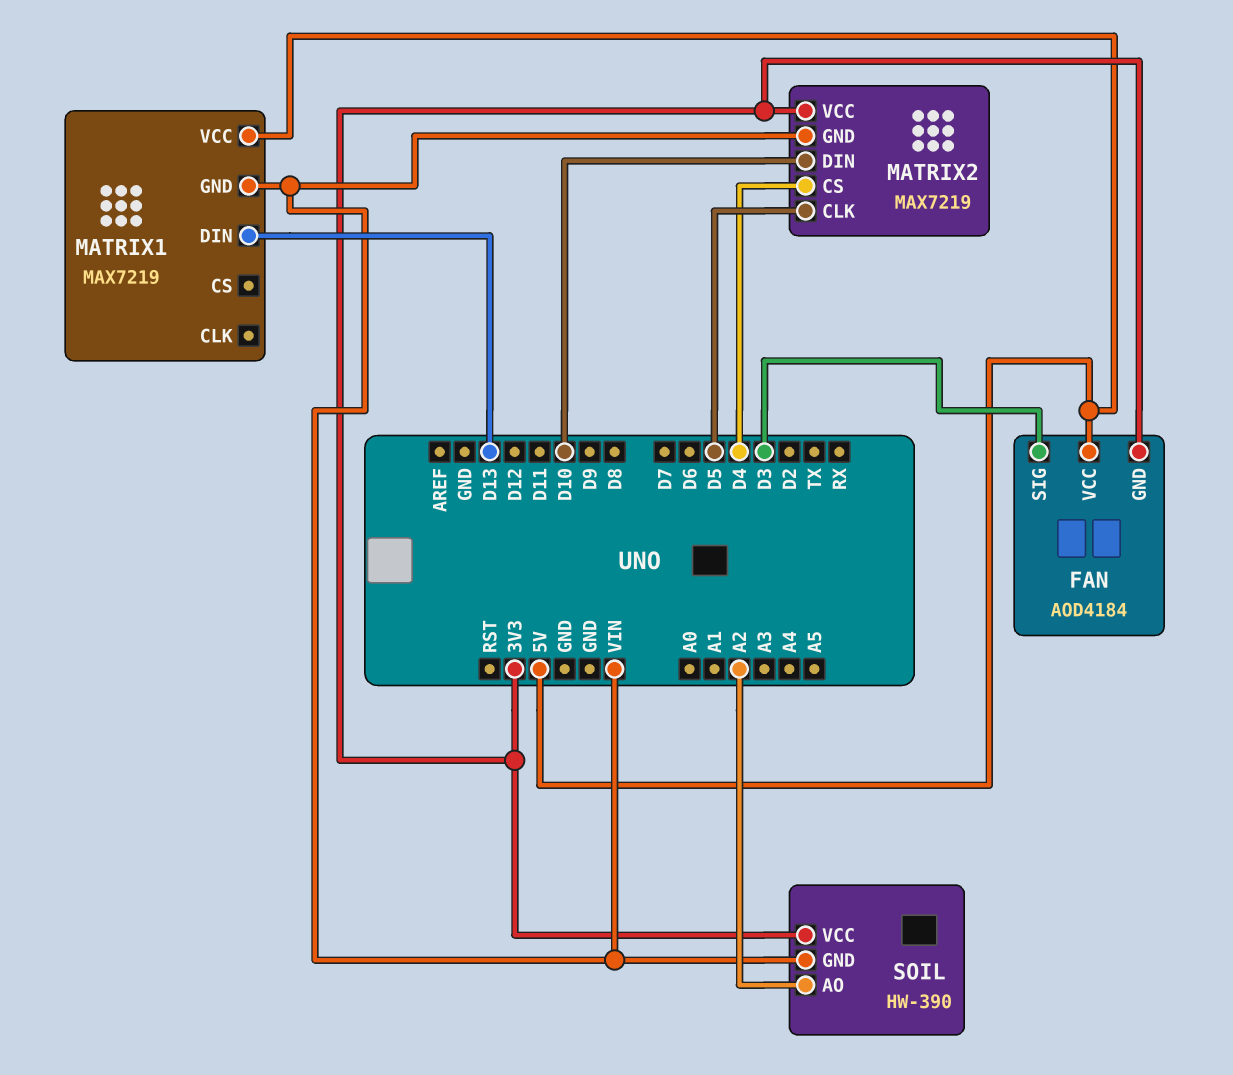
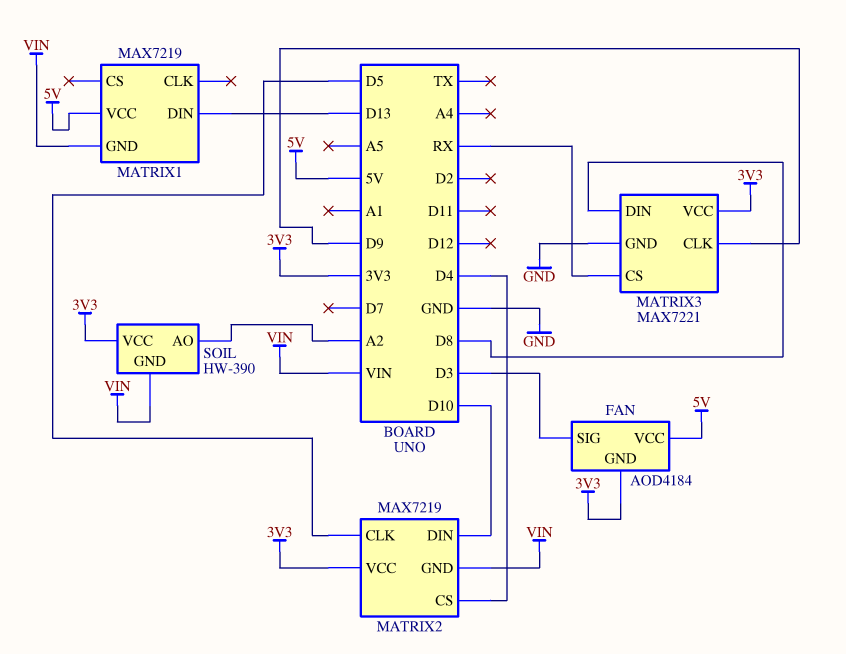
MATRIX3: none -> MAX7221
MATRIX3 pin CLK: none -> D9
MATRIX3 pin CS: none -> RX
MATRIX3 pin DIN: none -> D8
MATRIX3 pin GND: none -> GND
MATRIX3 pin VCC: none -> 3V3

